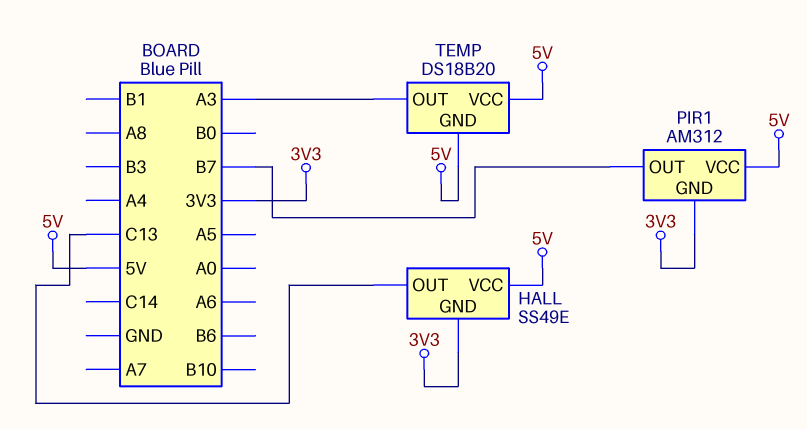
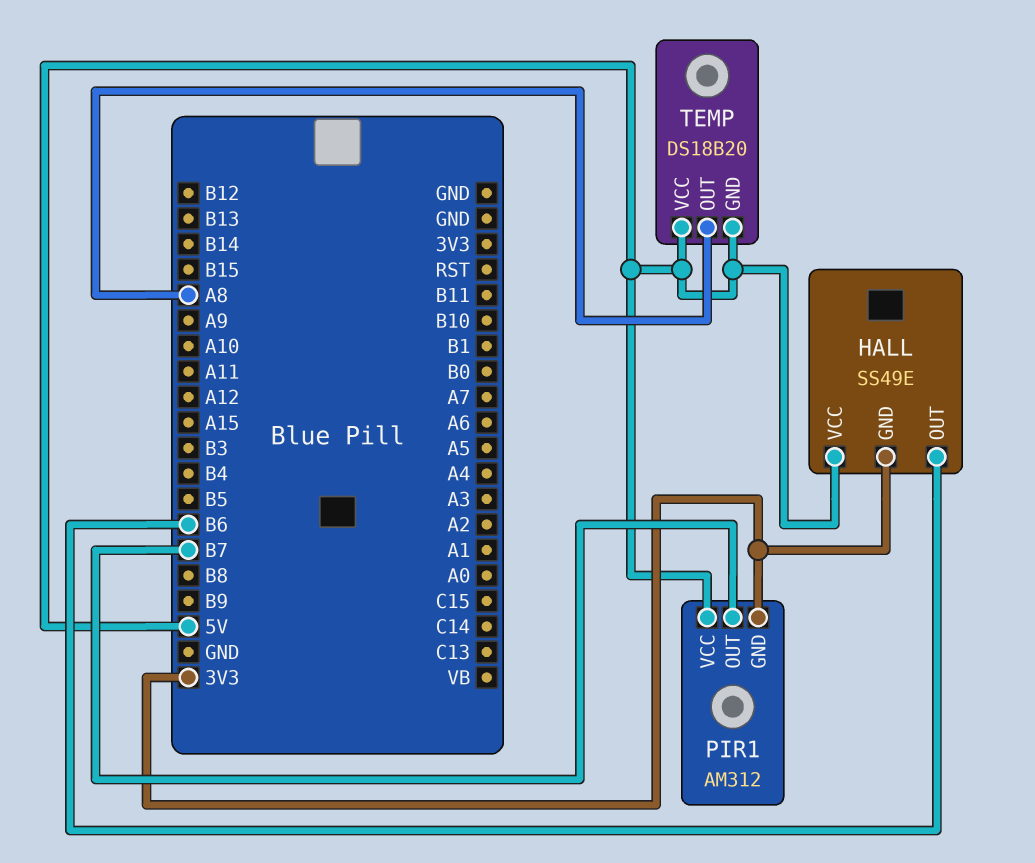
HALL pin OUT: C13 -> B6
TEMP pin OUT: A3 -> A8

